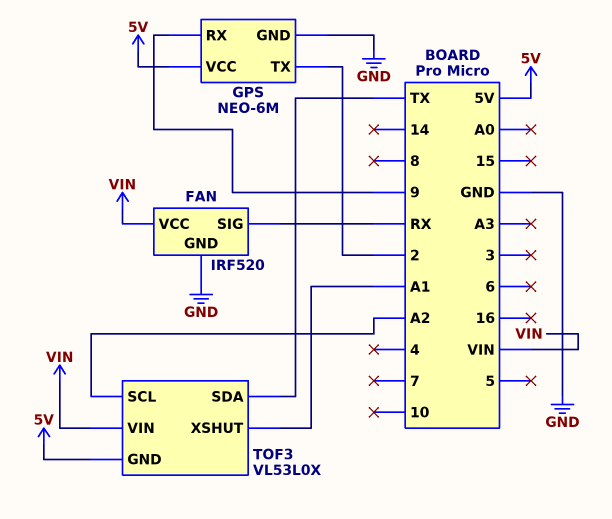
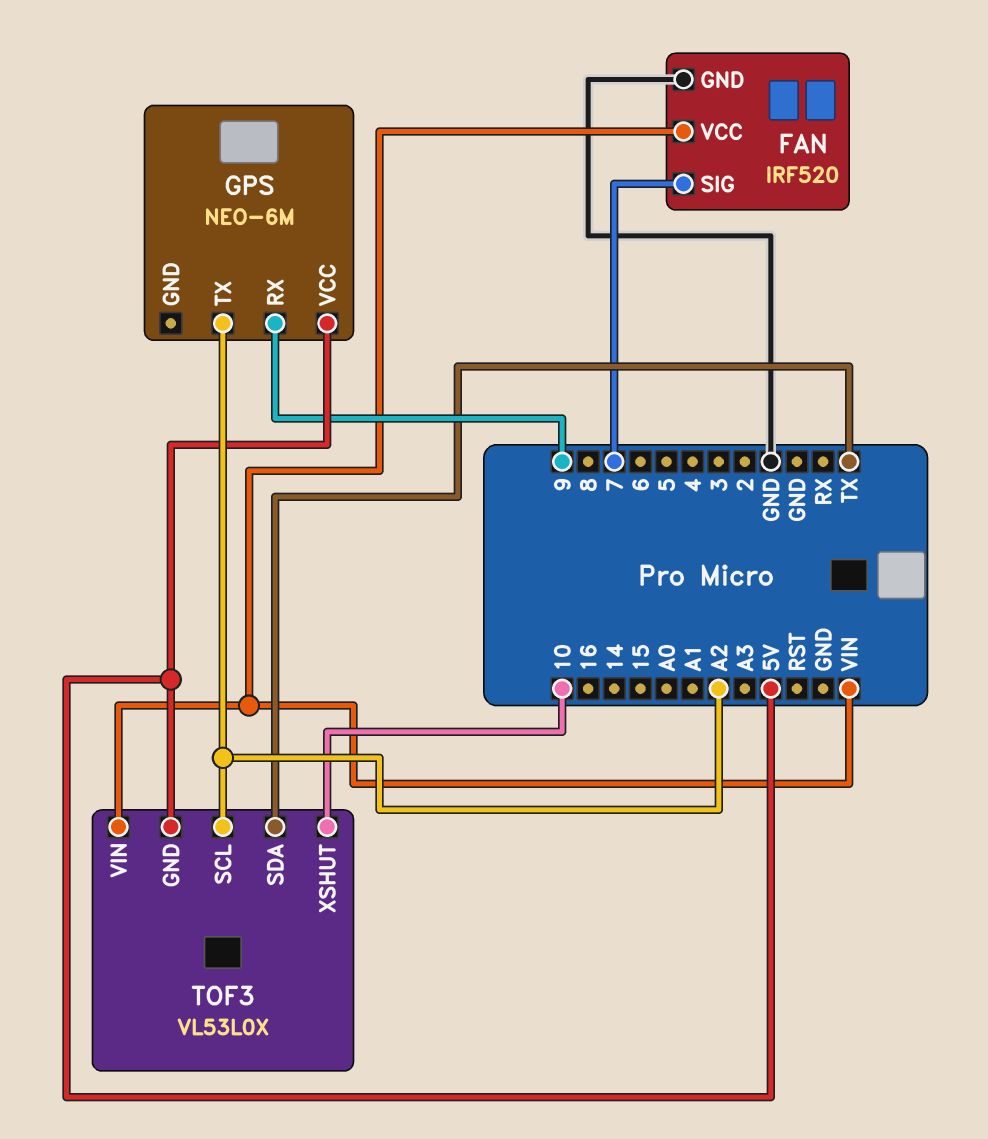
FAN pin SIG: RX -> 7
GPS pin GND: GND -> none
GPS pin TX: 2 -> A2
TOF3 pin XSHUT: A1 -> 10

